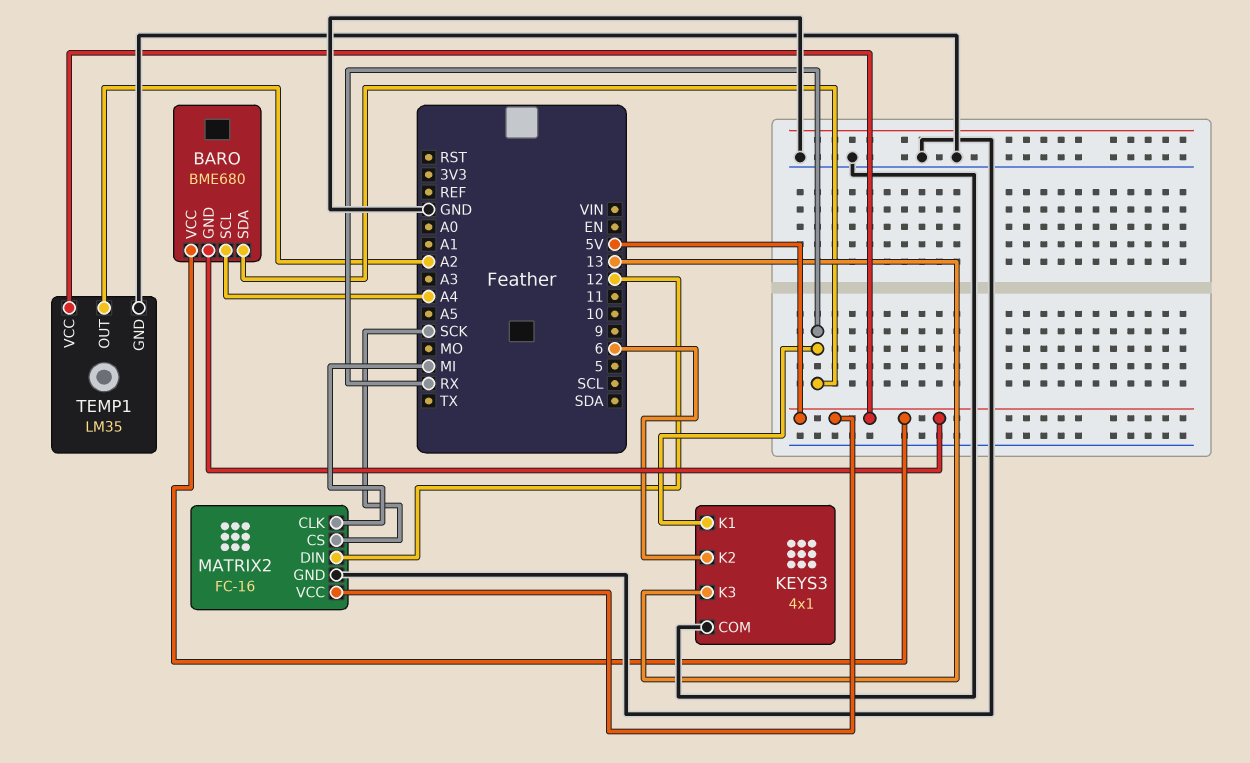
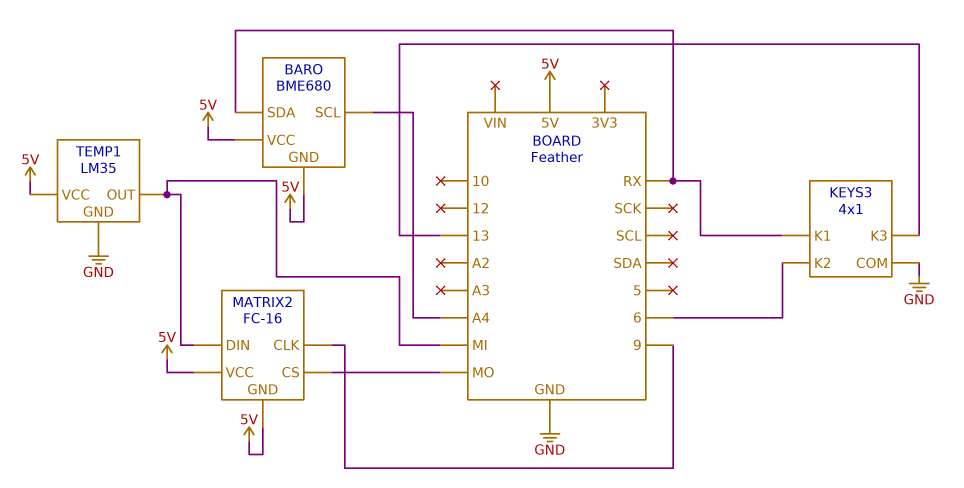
MATRIX2 pin CLK: MI -> 9
MATRIX2 pin CS: SCK -> MO
MATRIX2 pin DIN: 12 -> MI
MATRIX2 pin GND: GND -> 5V
TEMP1 pin OUT: A2 -> MI

